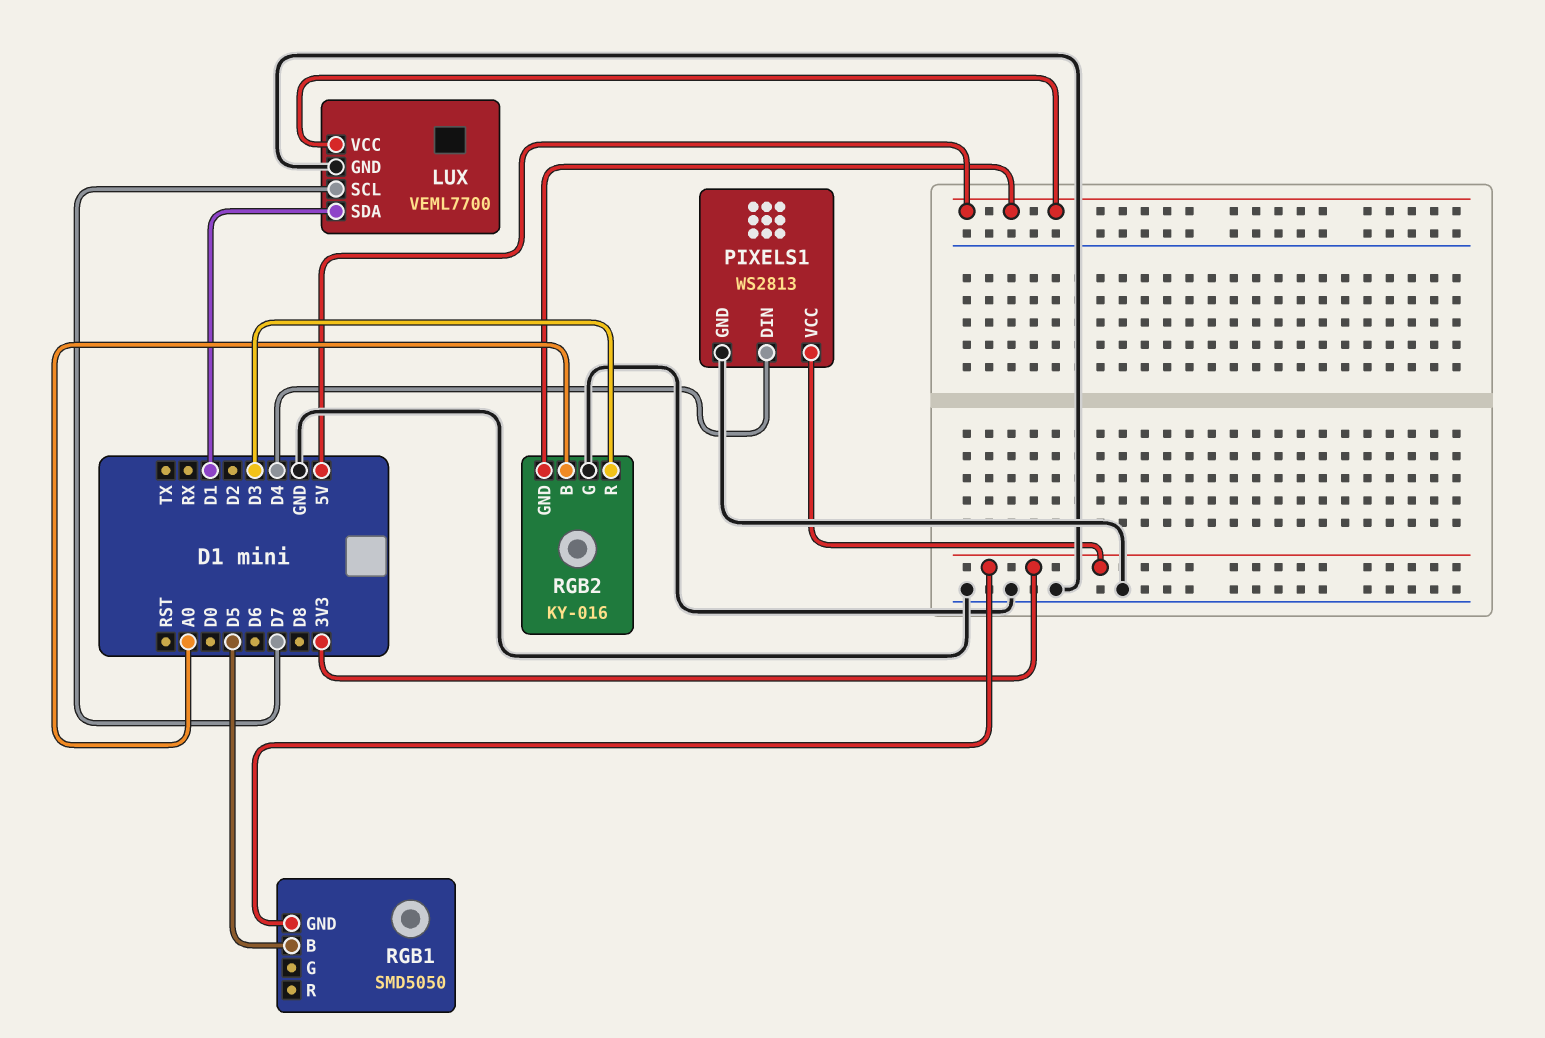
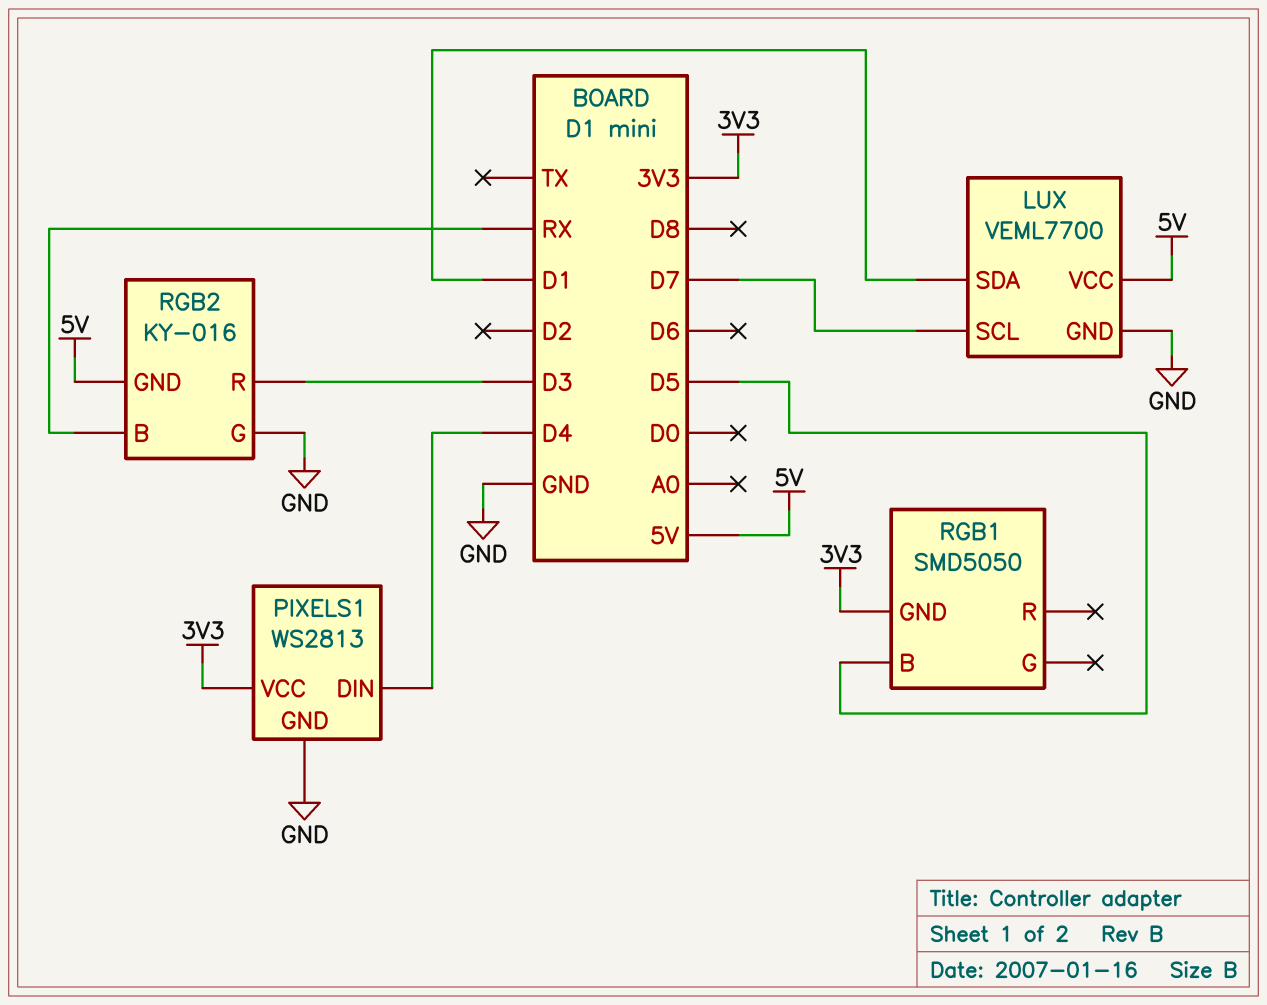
RGB2 pin B: A0 -> RX

